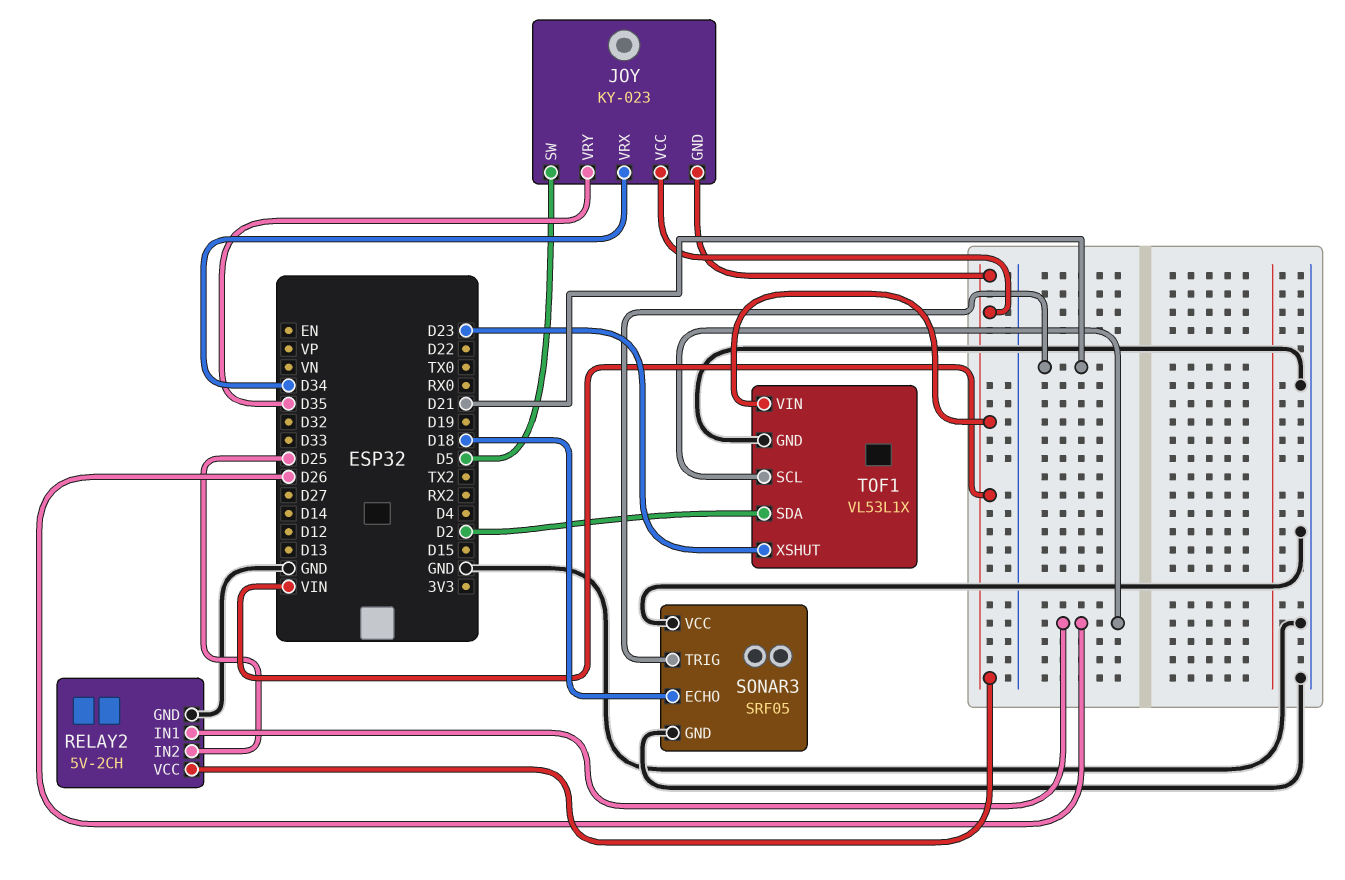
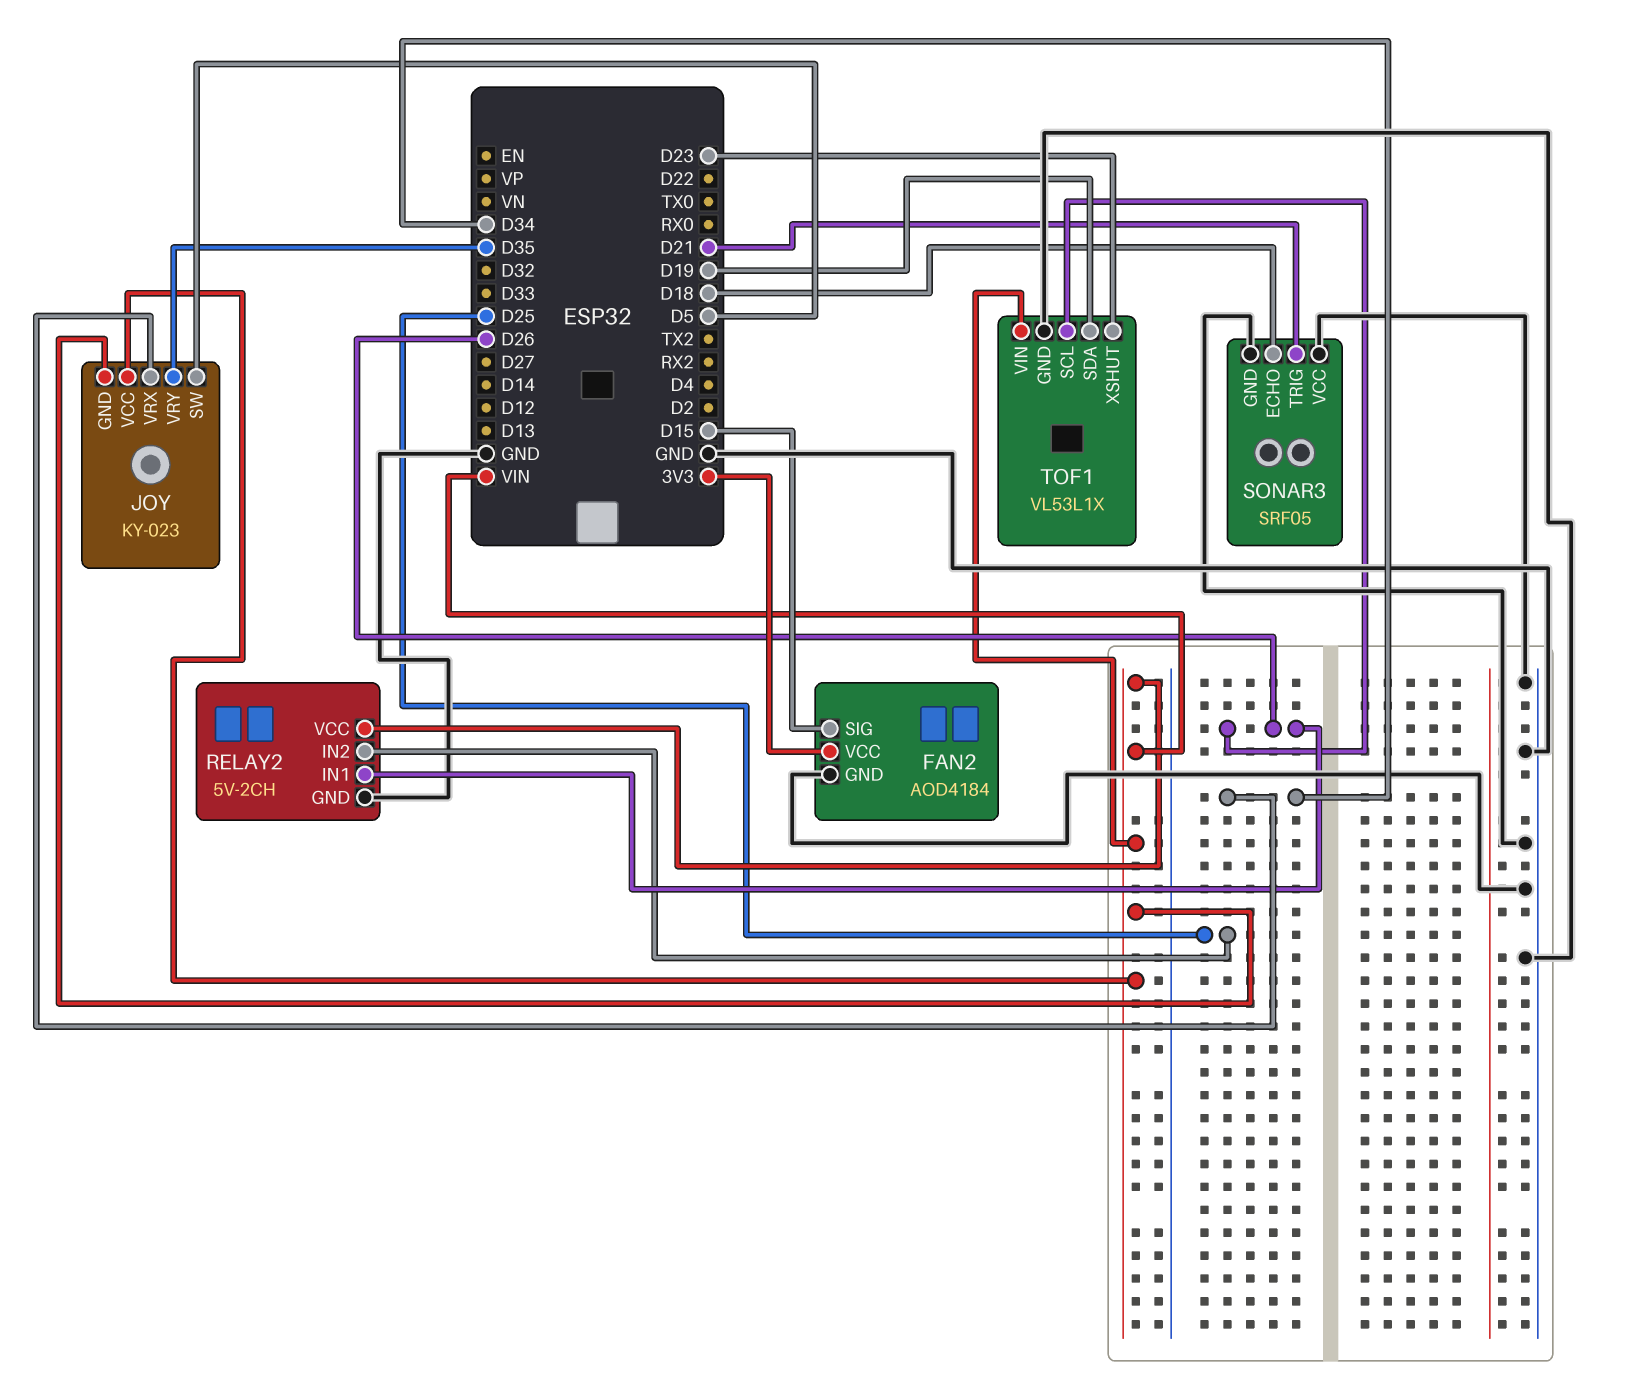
FAN2: none -> AOD4184
FAN2 pin GND: none -> GND
FAN2 pin SIG: none -> D15
FAN2 pin VCC: none -> 3V3
TOF1 pin SDA: D2 -> D19

